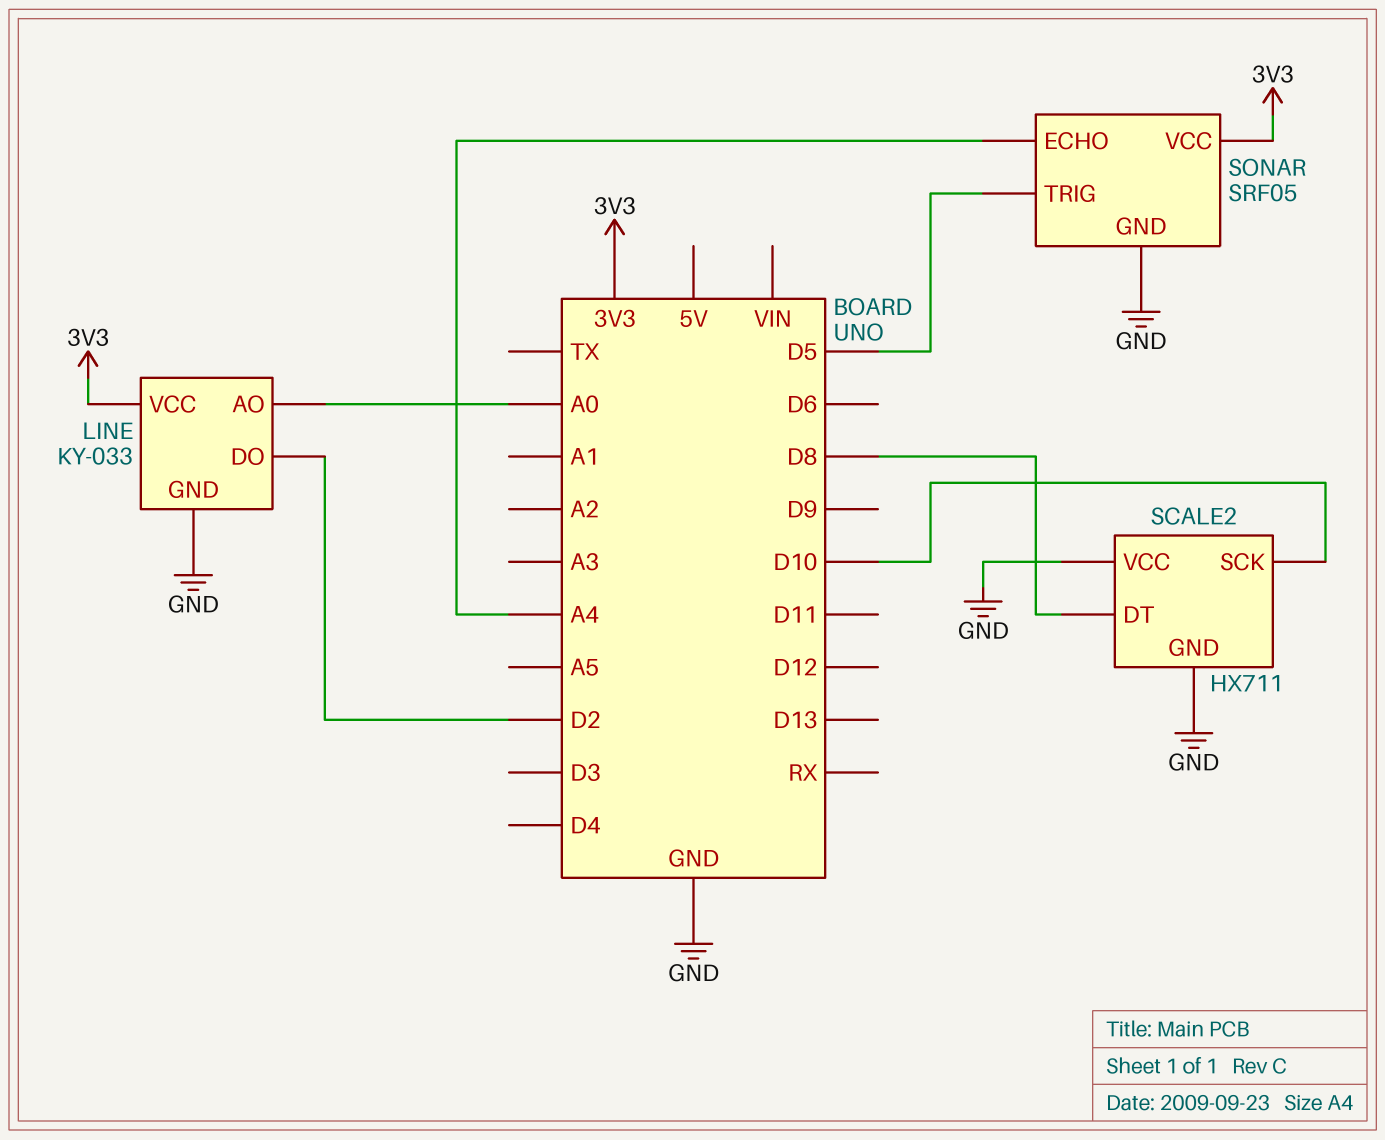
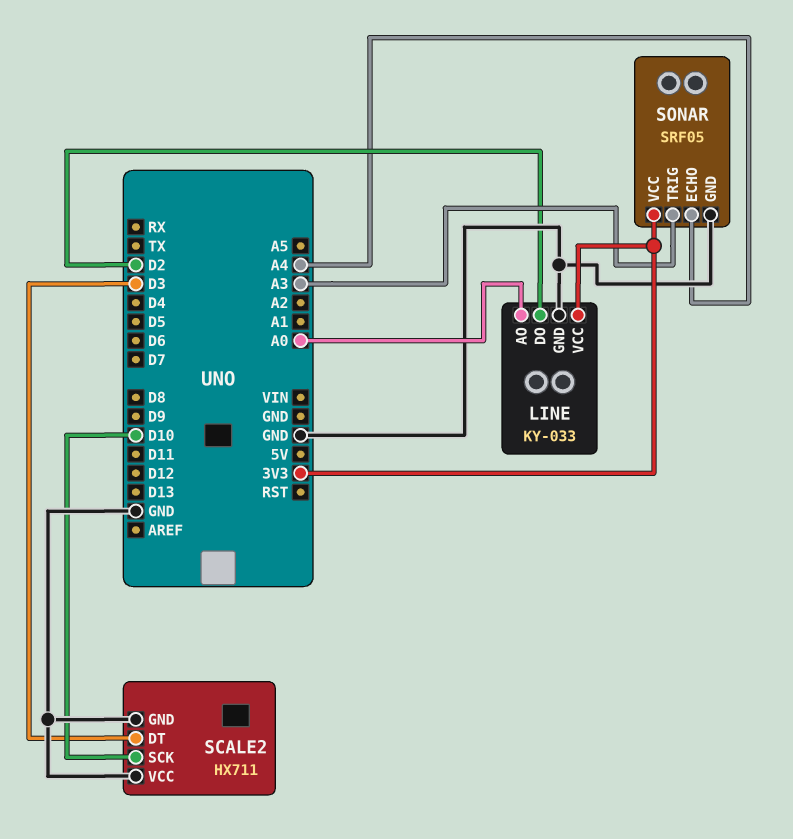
SCALE2 pin DT: D8 -> D3
SONAR pin TRIG: D5 -> A3

